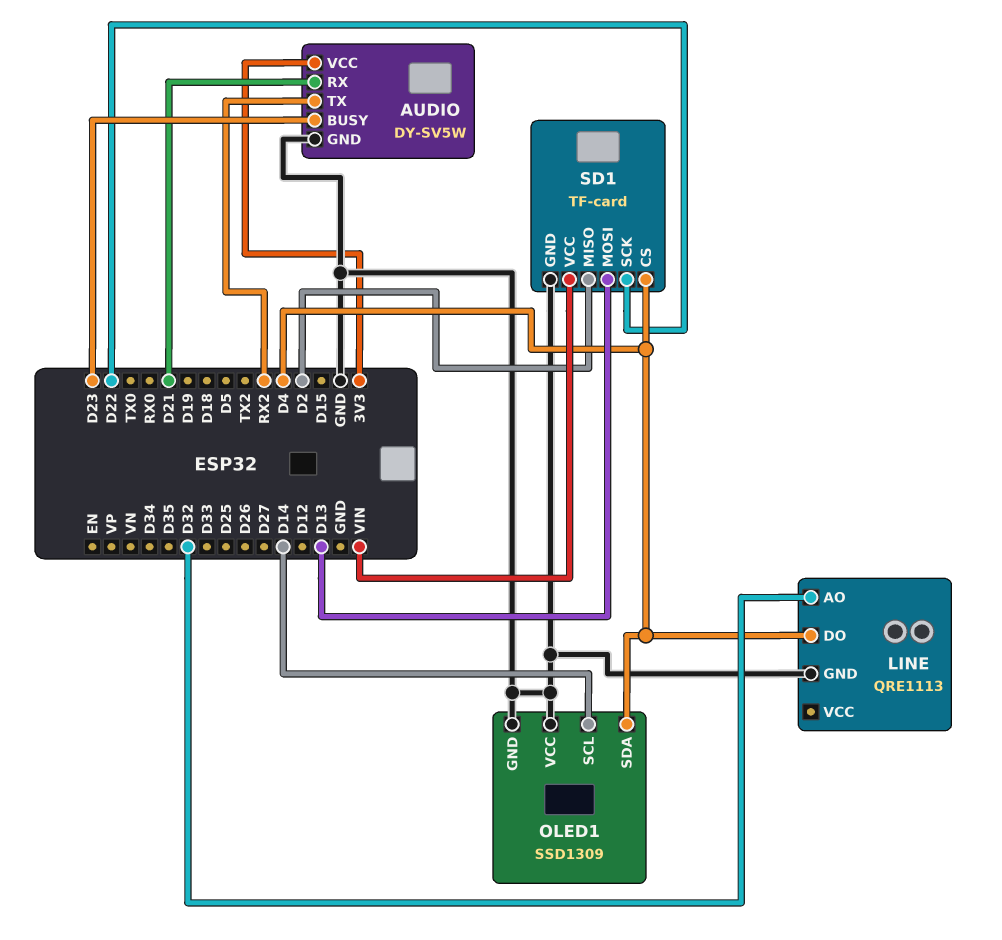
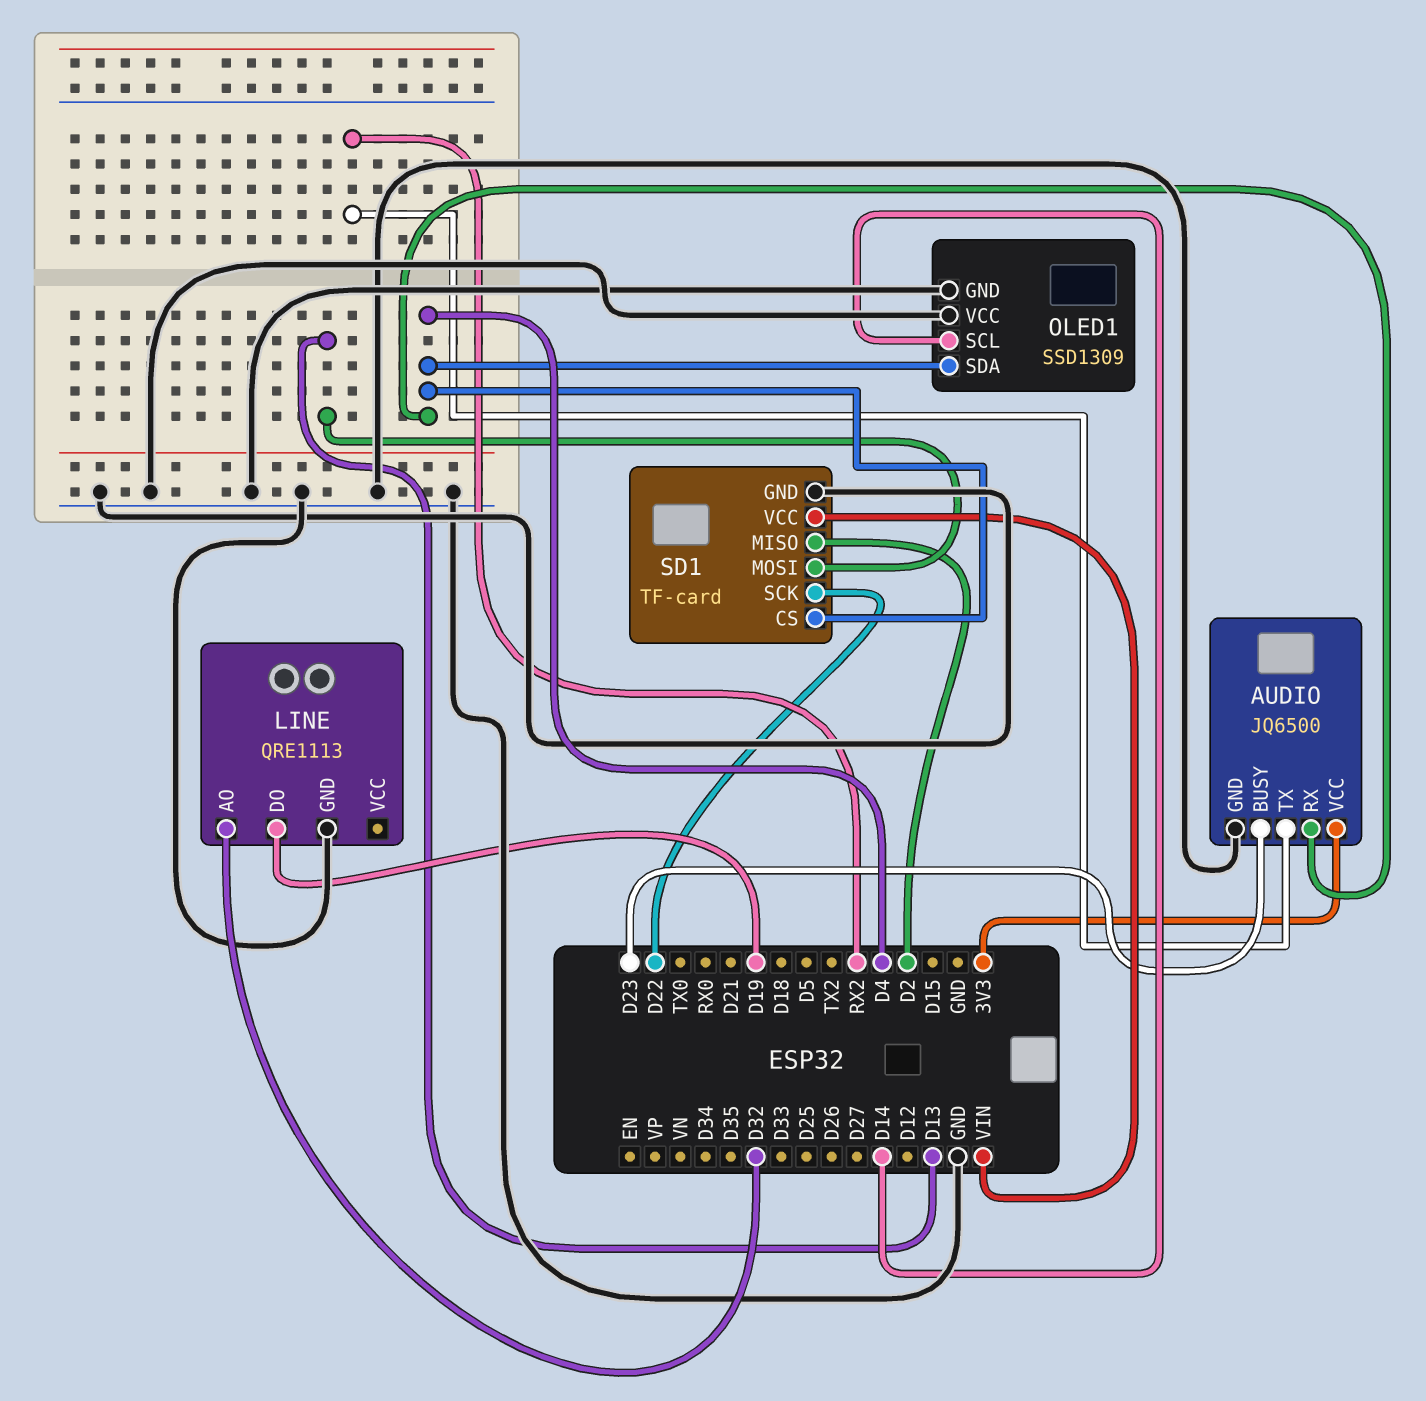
AUDIO: DY-SV5W -> JQ6500
AUDIO pin RX: D21 -> D4
LINE pin DO: D4 -> D19

